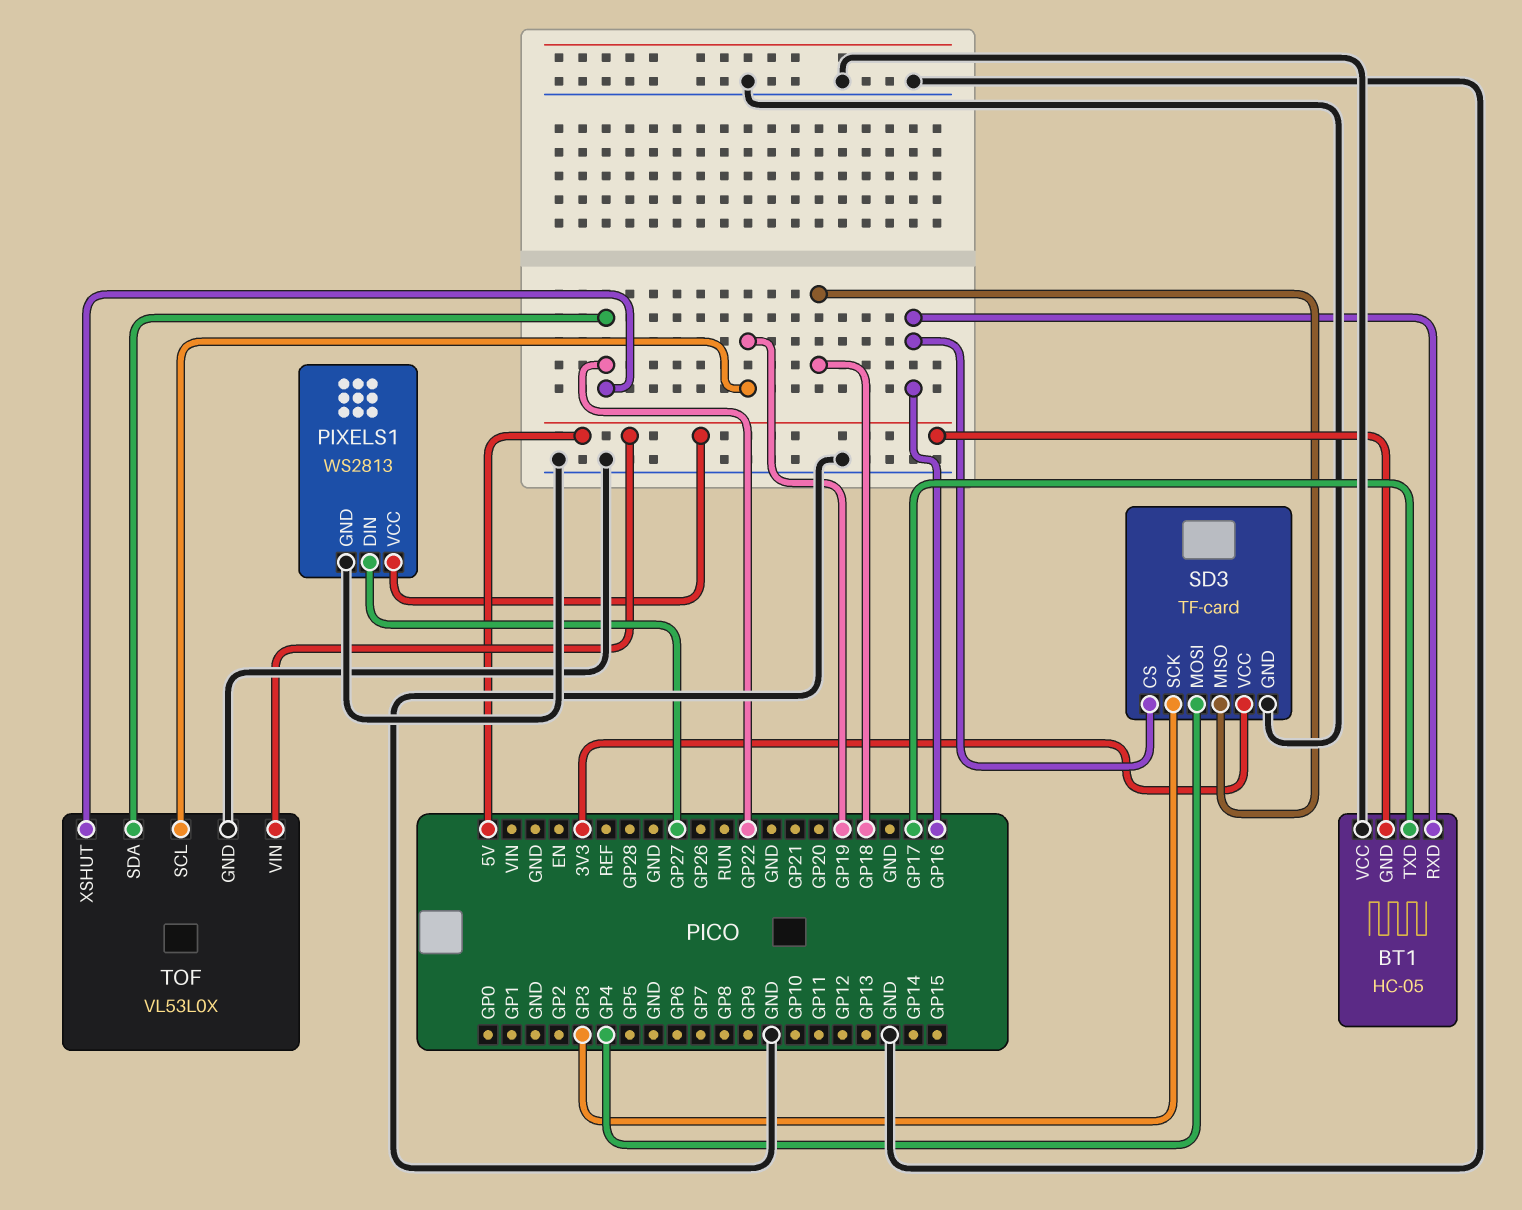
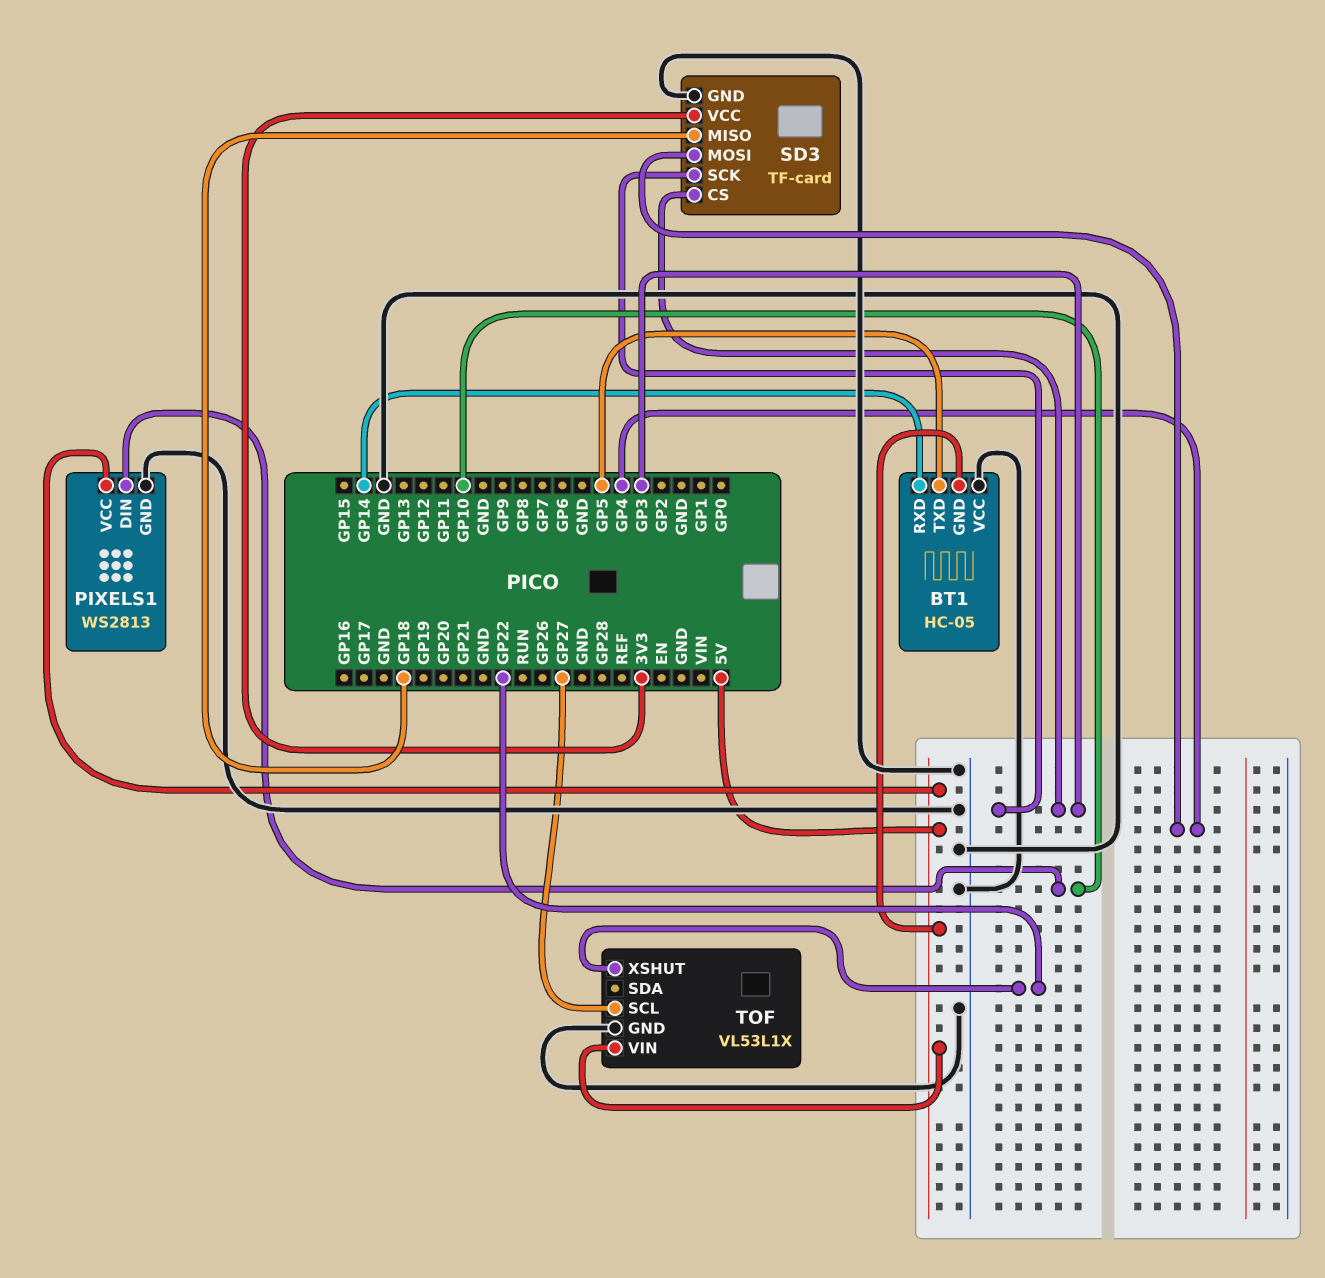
BT1 pin RXD: GP16 -> GP14
BT1 pin TXD: GP17 -> GP5
PIXELS1 pin DIN: GP27 -> GP10
SD3 pin CS: GP16 -> GP3
TOF: VL53L0X -> VL53L1X
TOF pin SCL: GP19 -> GP27
TOF pin SDA: GP22 -> none

